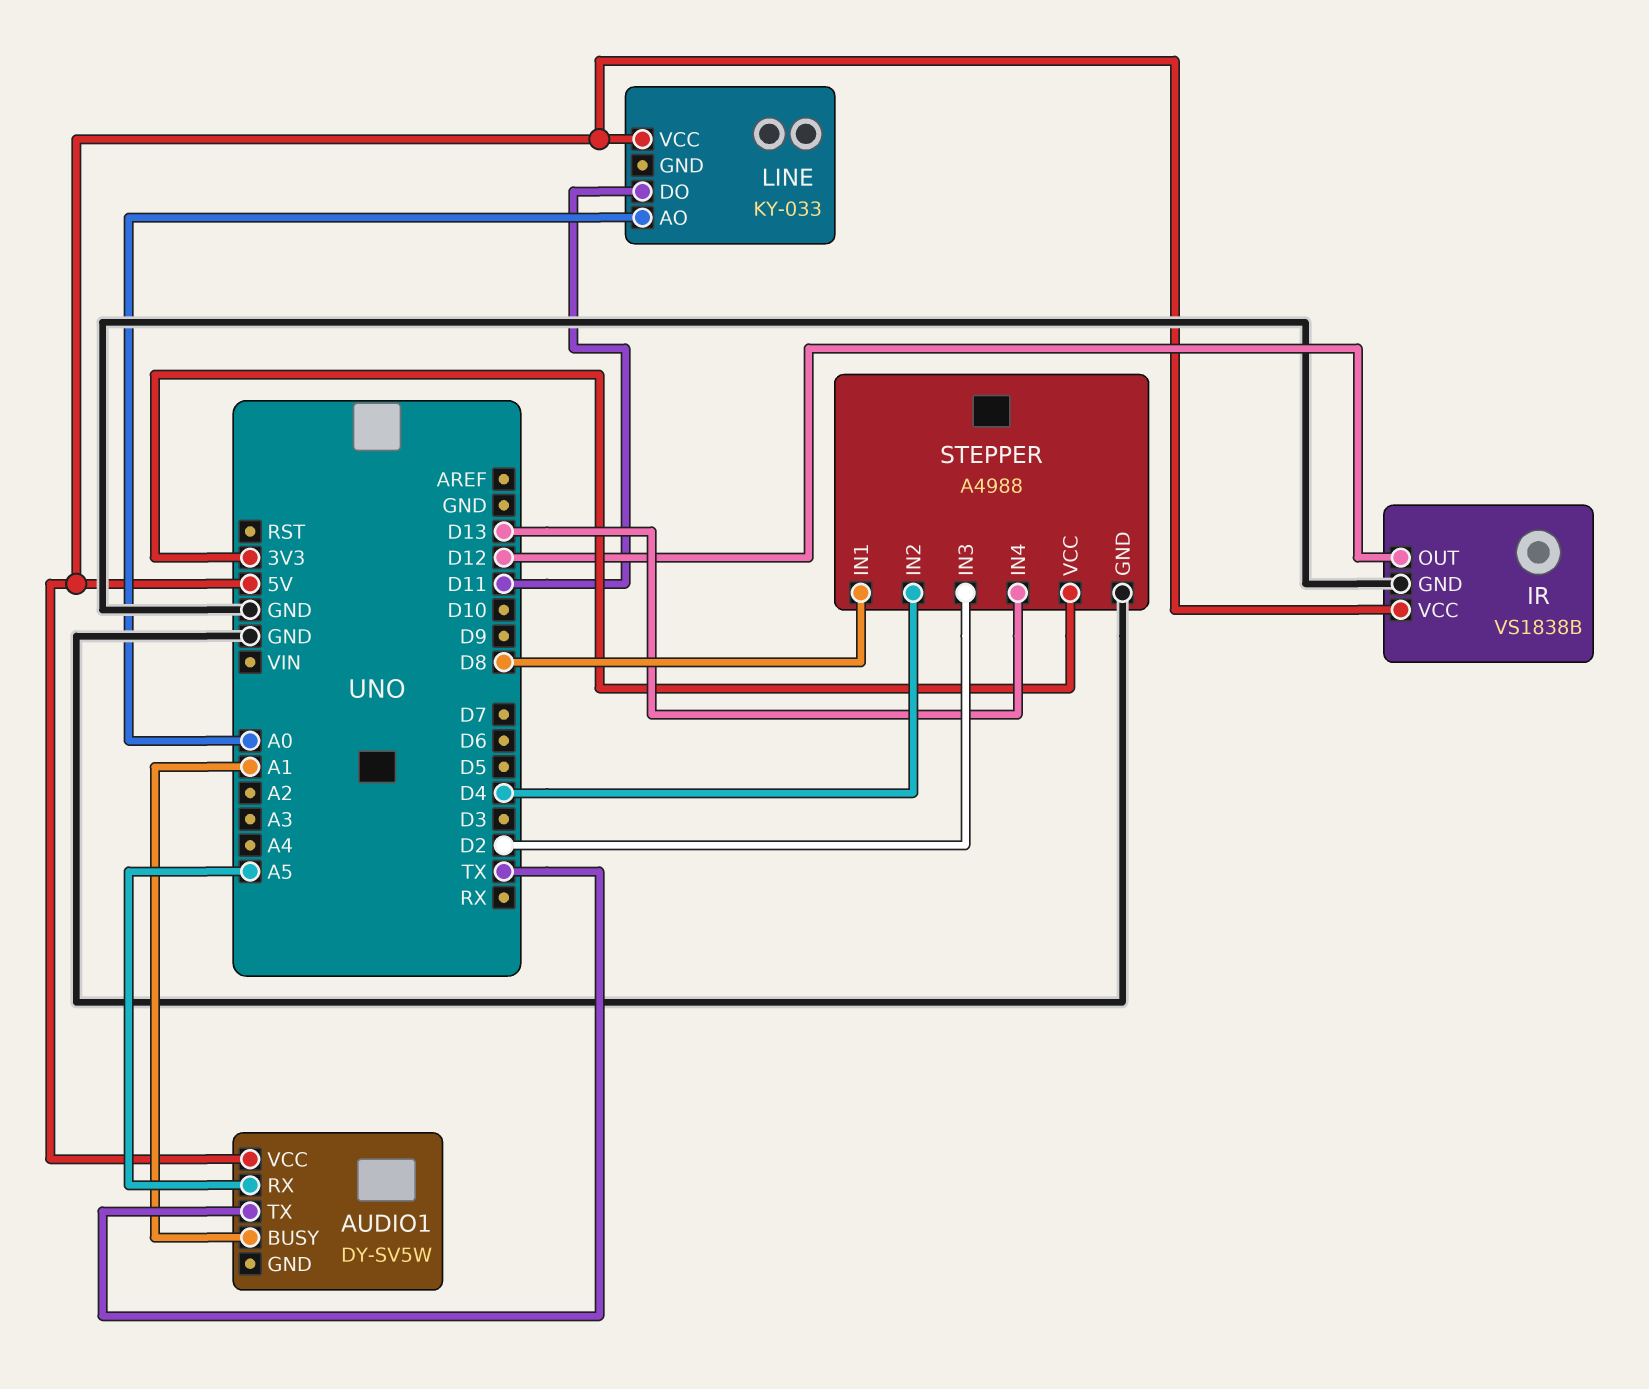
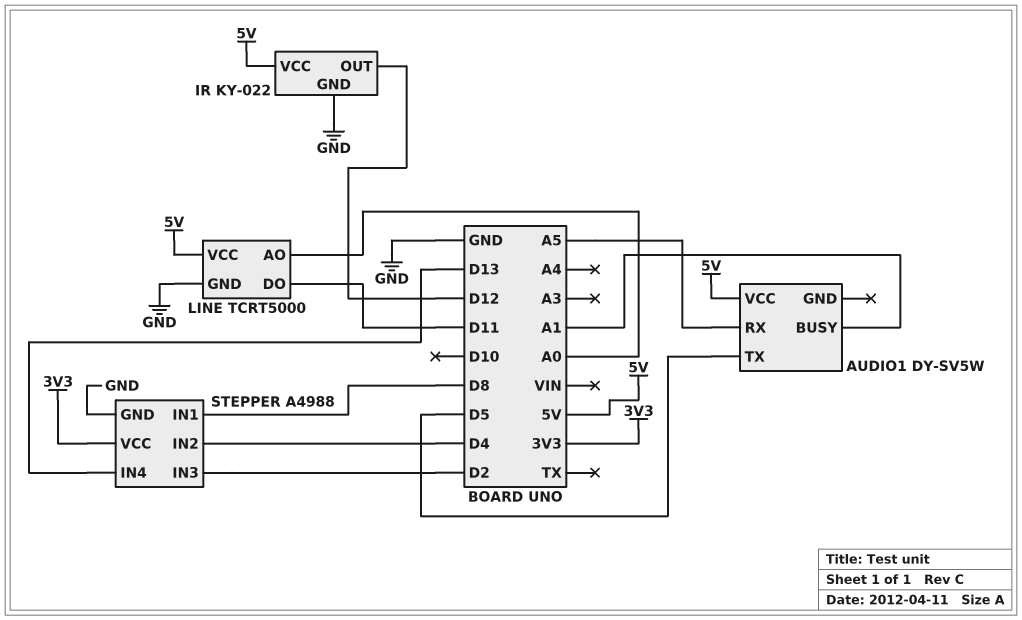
AUDIO1 pin TX: TX -> D5
IR: VS1838B -> KY-022
LINE: KY-033 -> TCRT5000
LINE pin GND: none -> GND

